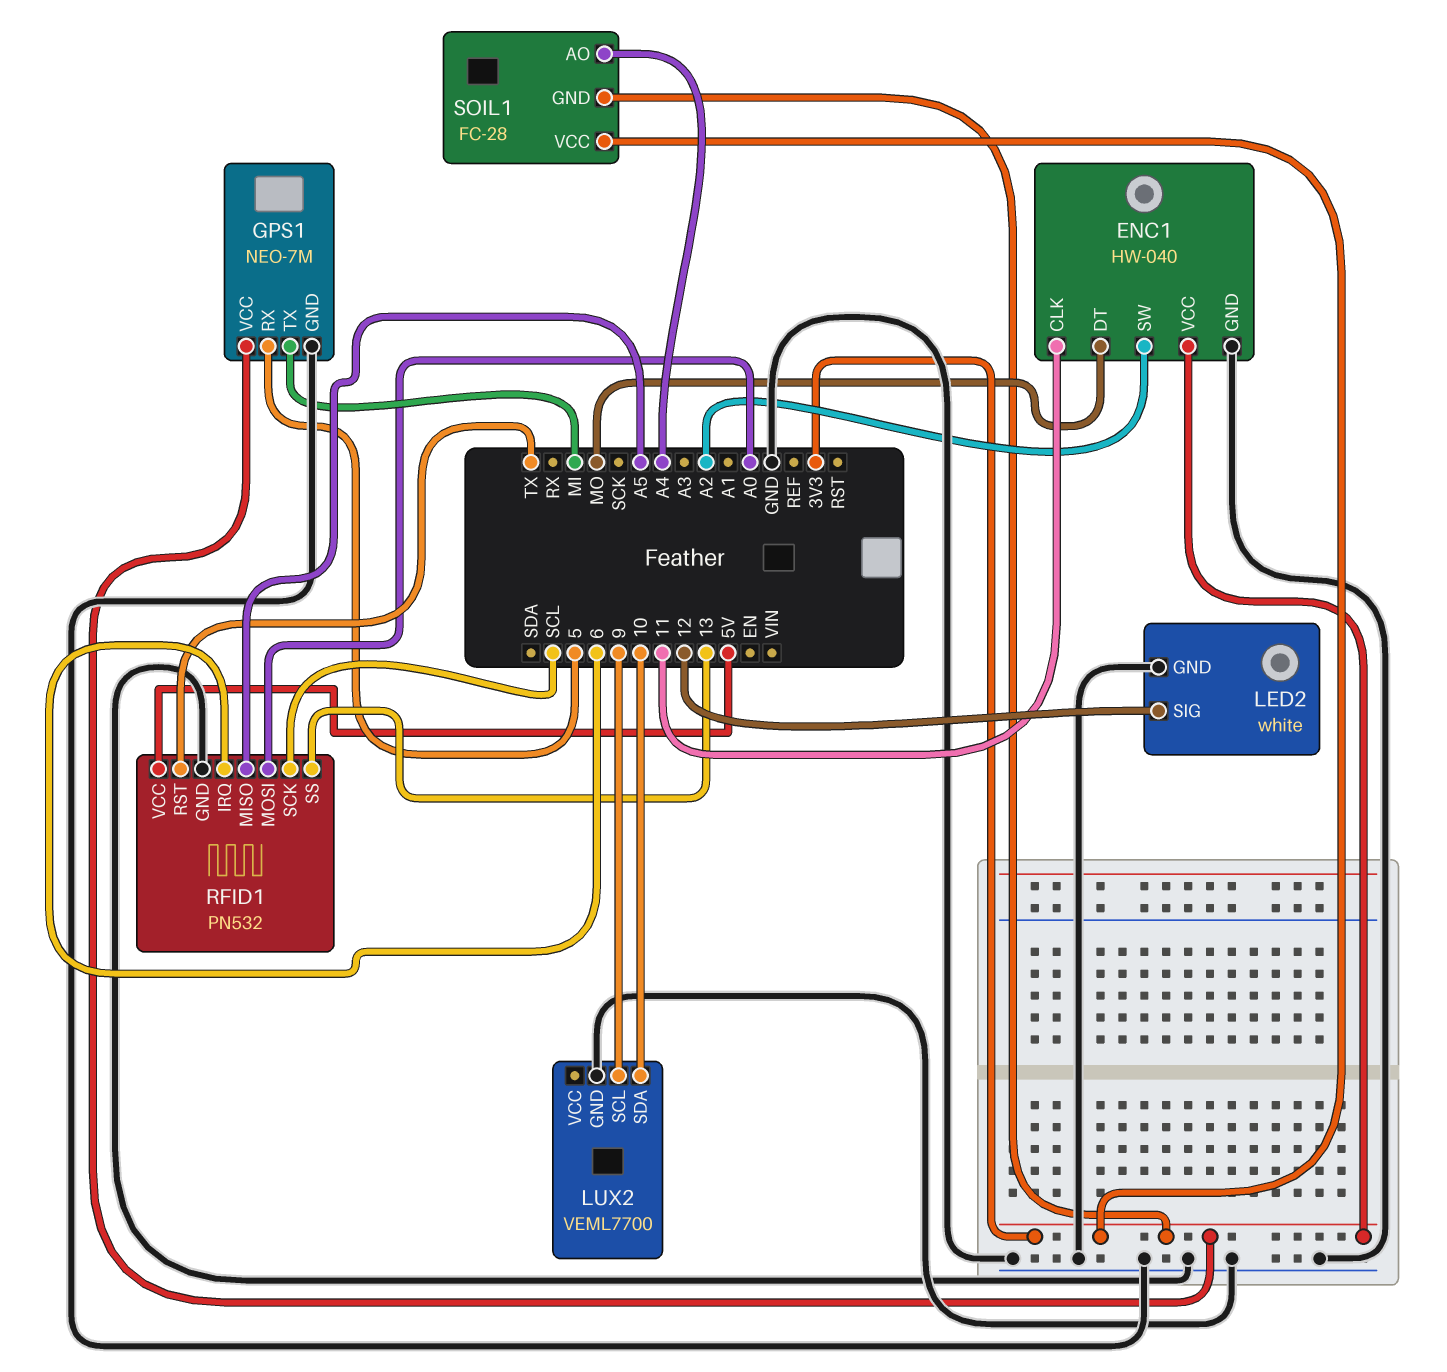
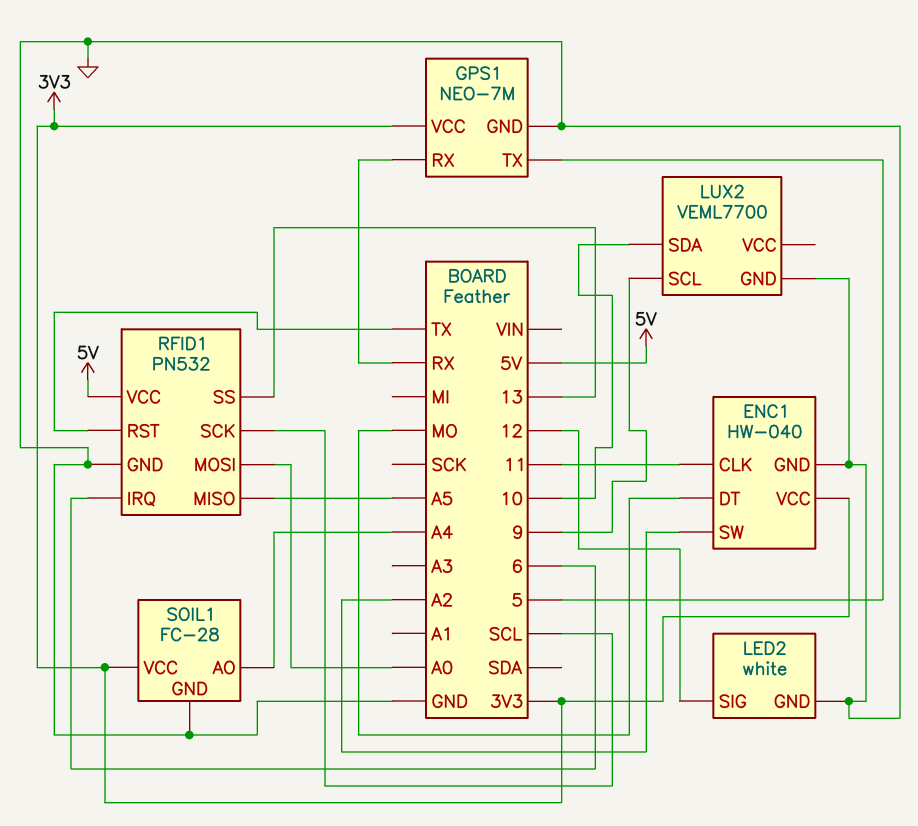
GPS1 pin RX: 5 -> RX
GPS1 pin TX: MI -> 5
SOIL1 pin GND: 3V3 -> GND

